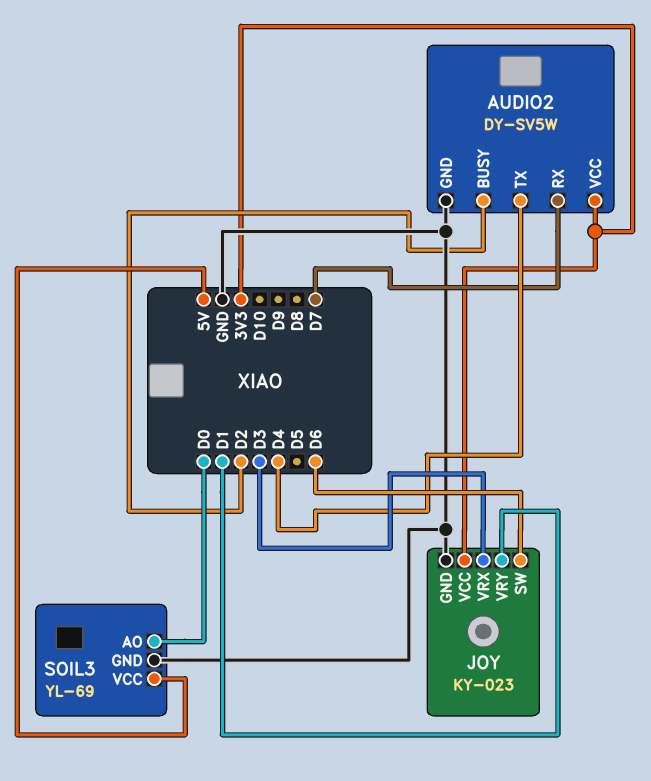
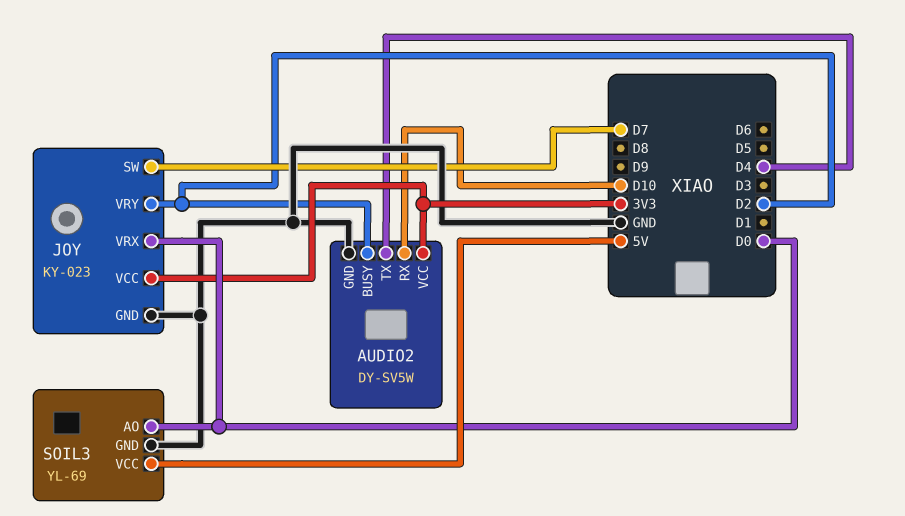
AUDIO2 pin RX: D7 -> D10
JOY pin SW: D6 -> D7
JOY pin VRX: D3 -> D0
JOY pin VRY: D1 -> D2

